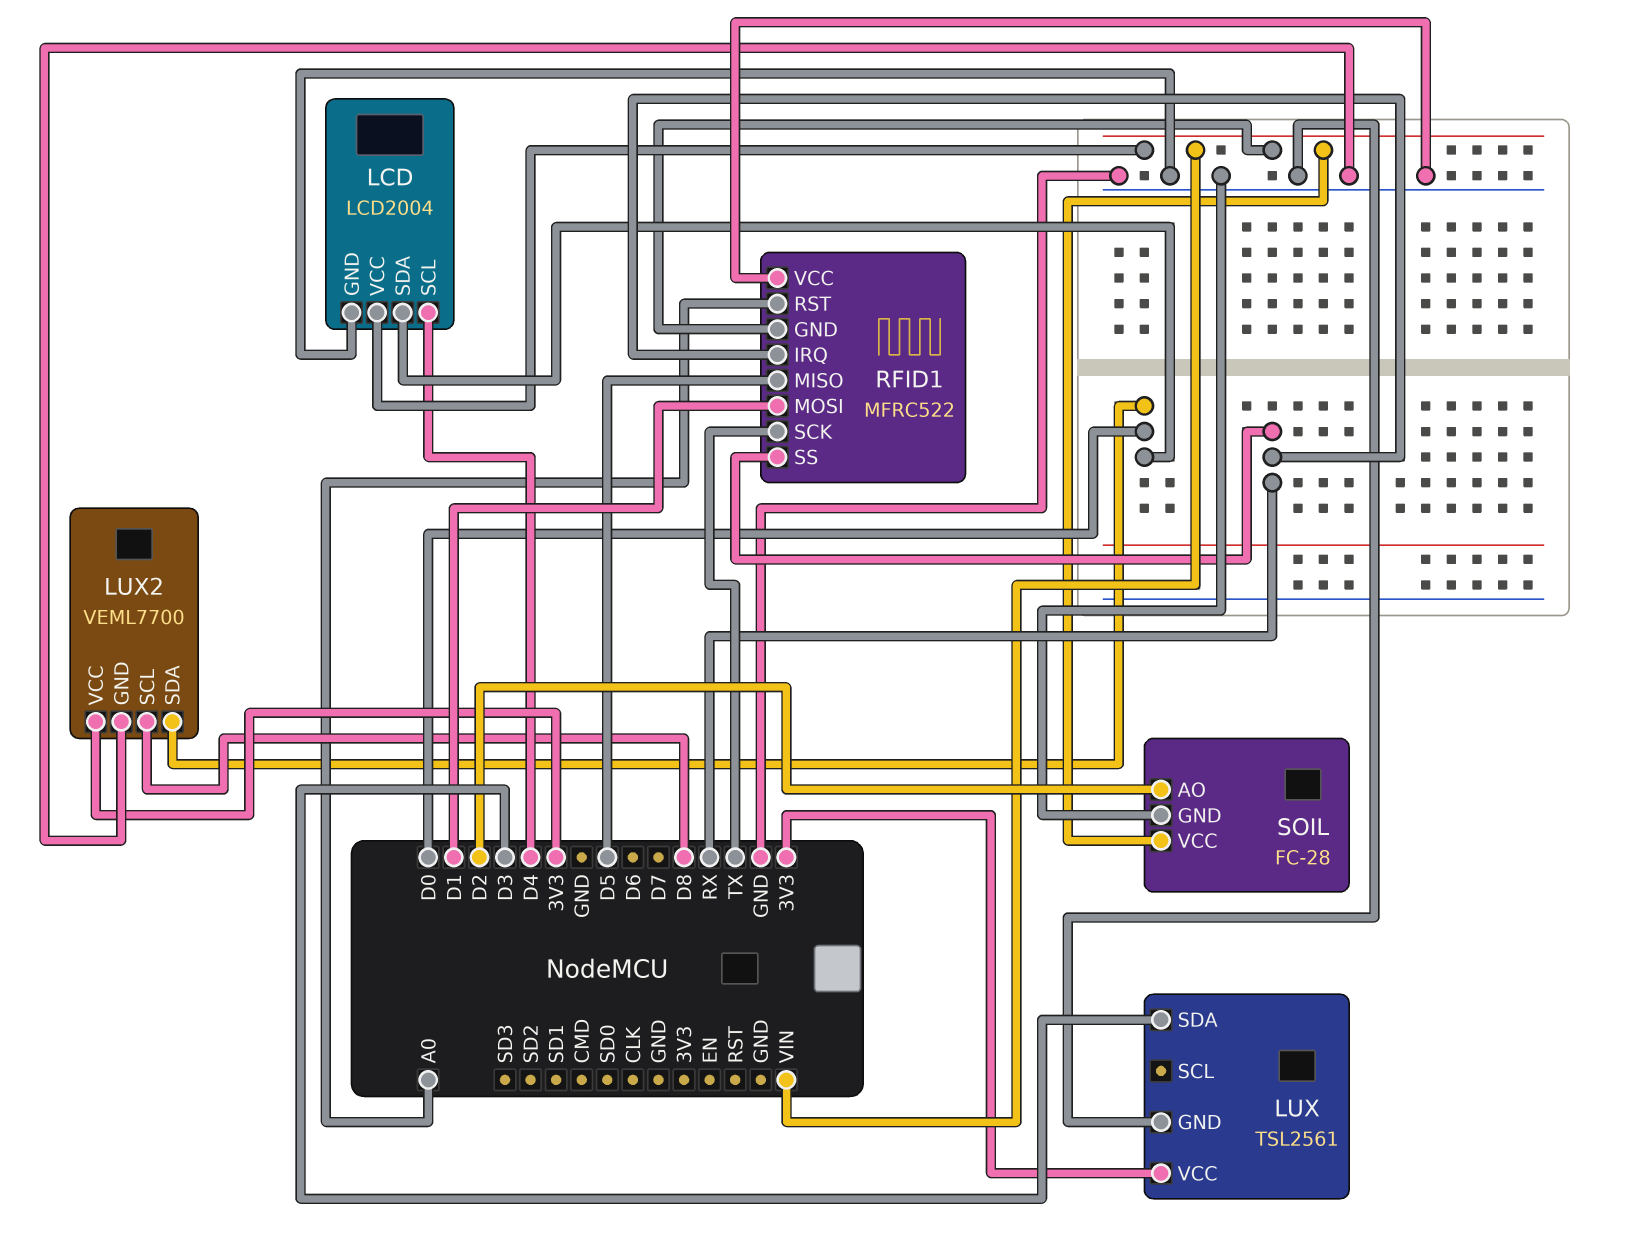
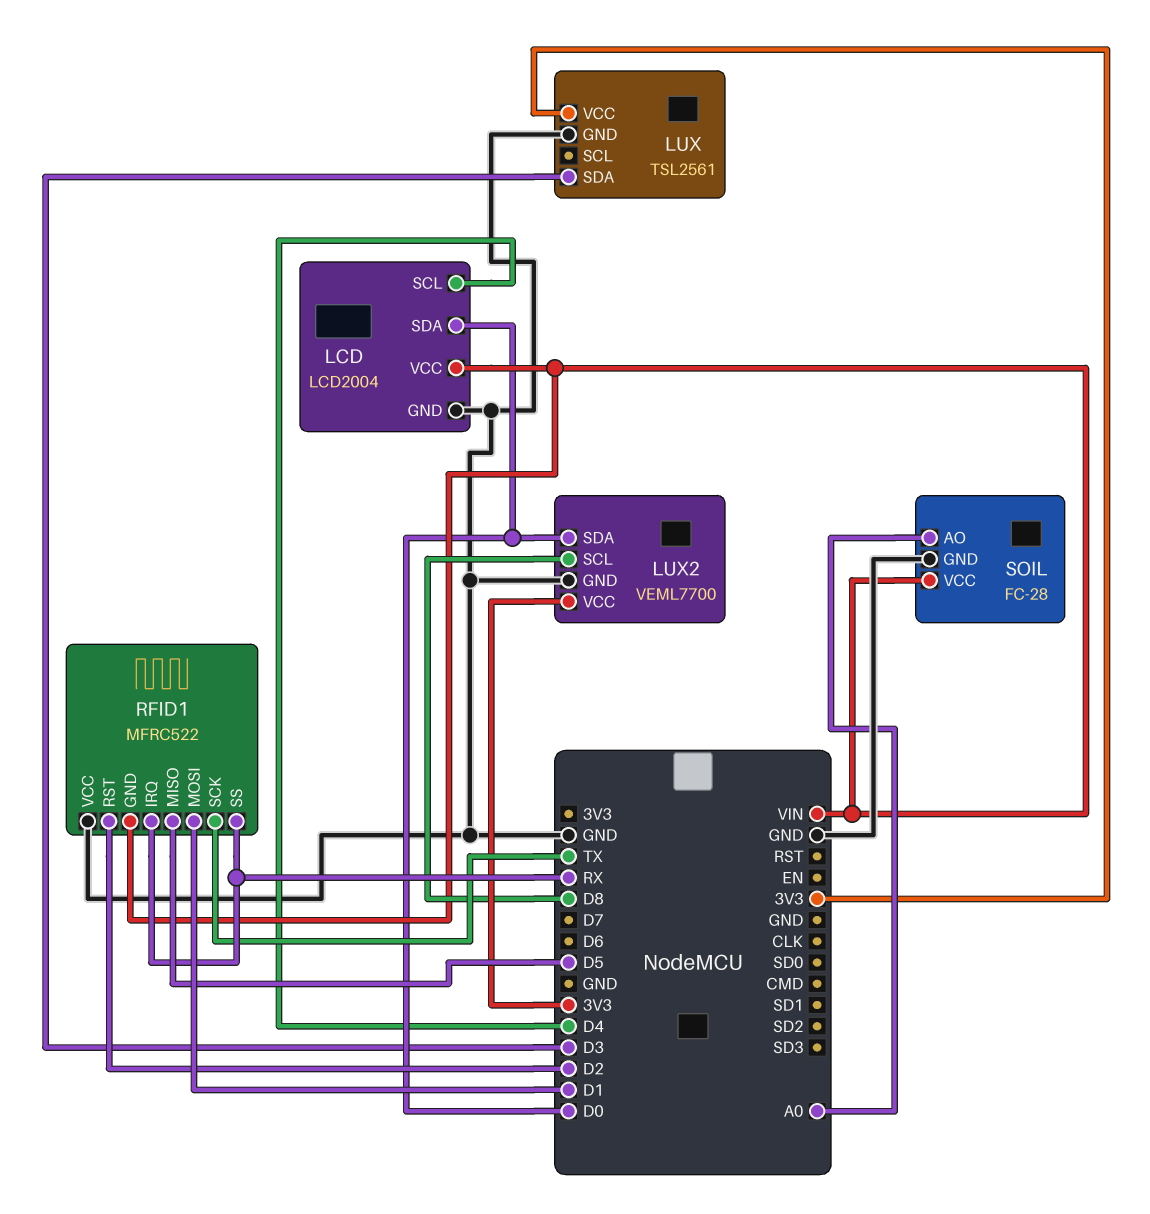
RFID1 pin RST: A0 -> D2
SOIL pin AO: D2 -> A0

